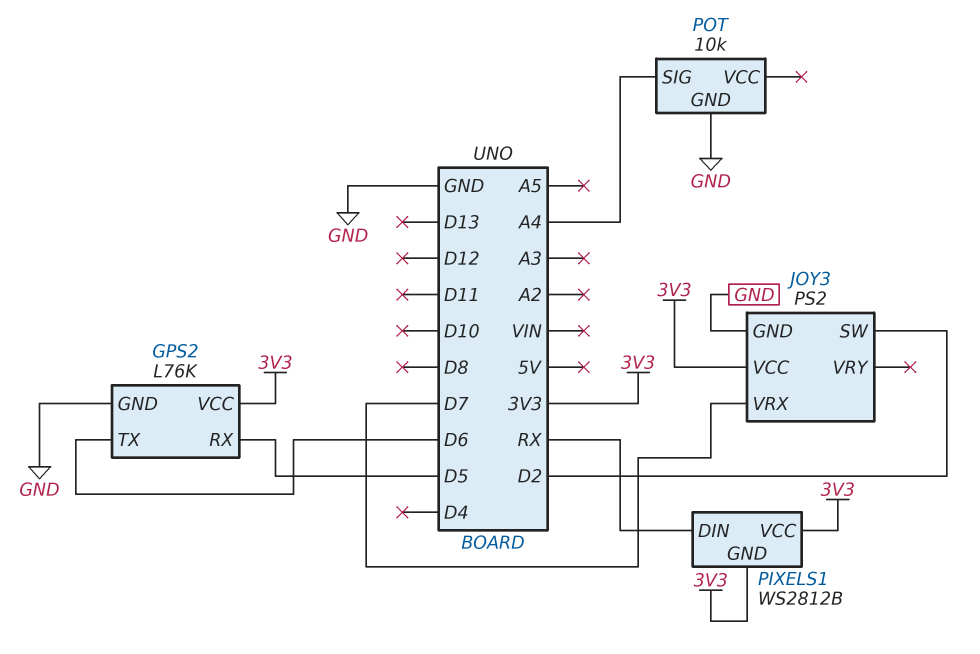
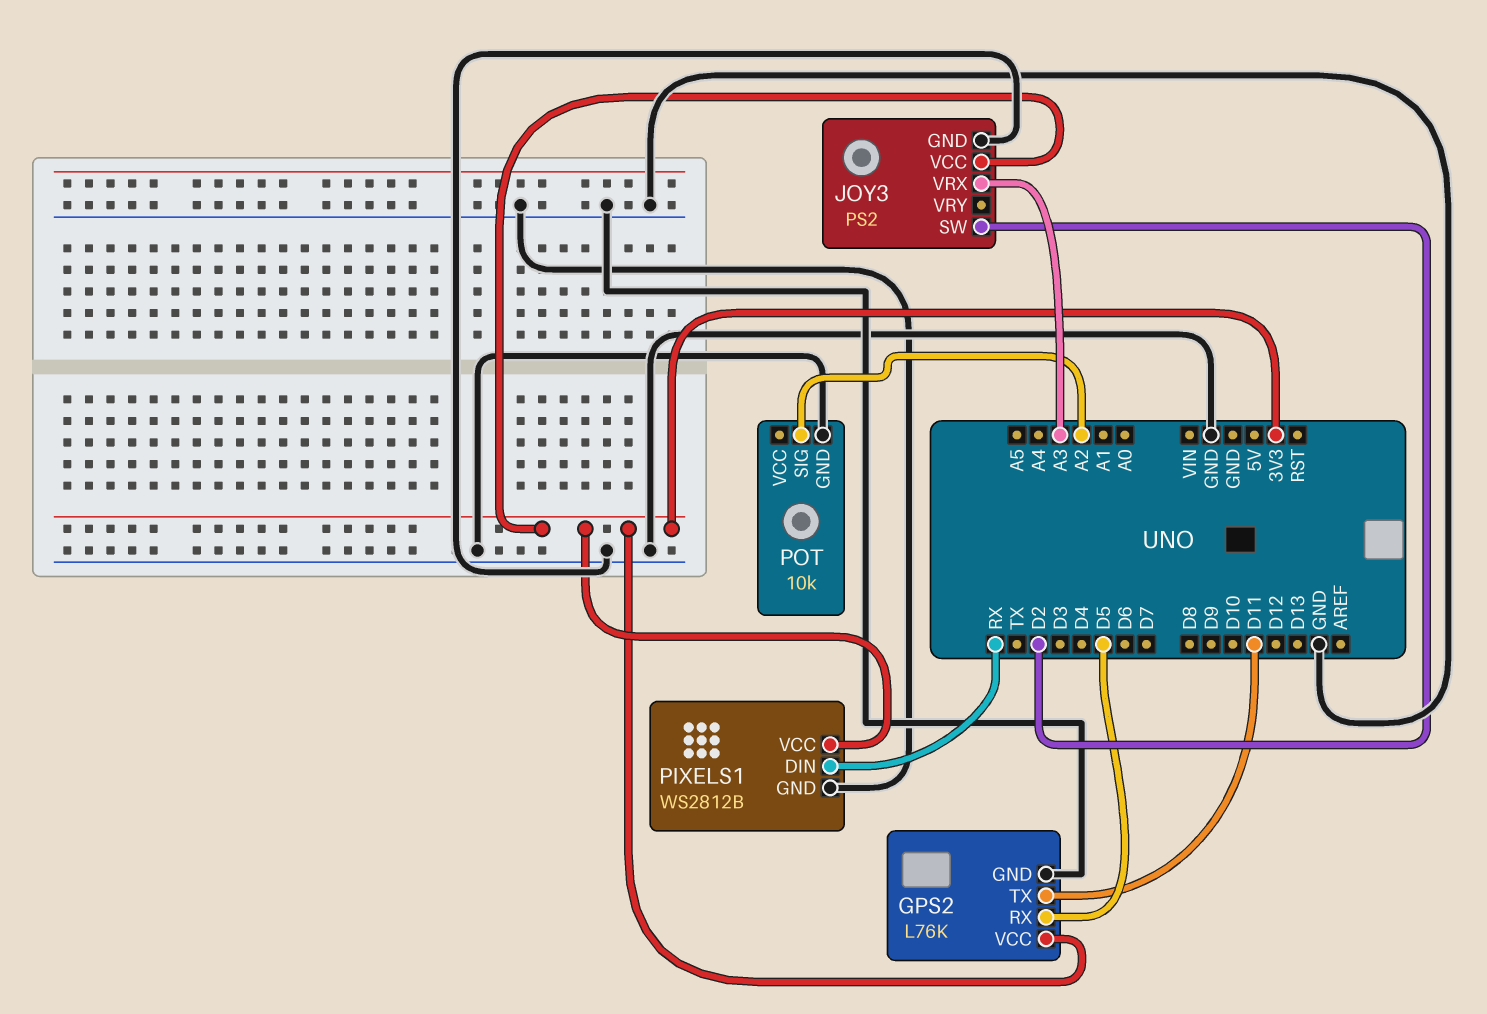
GPS2 pin TX: D6 -> D11
JOY3 pin VRX: D7 -> A3
PIXELS1 pin GND: 3V3 -> GND
POT pin SIG: A4 -> A2

